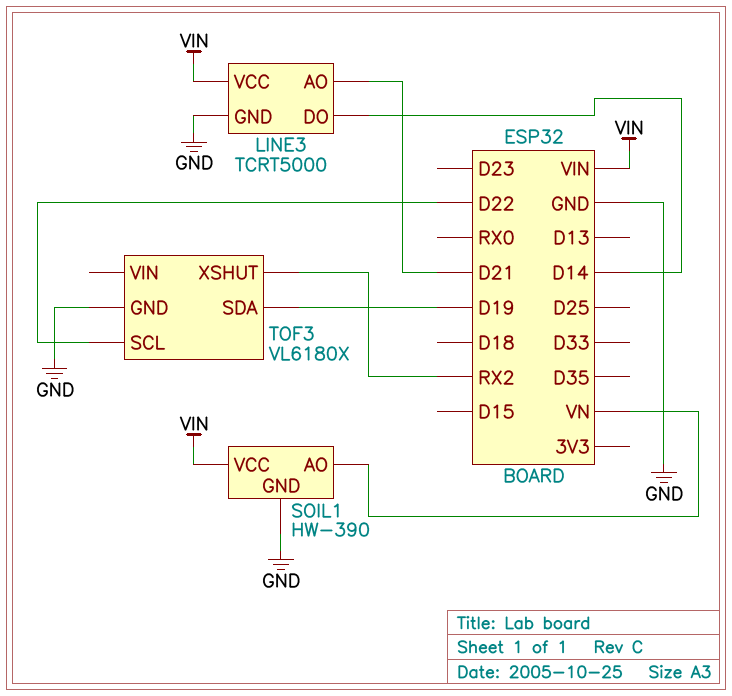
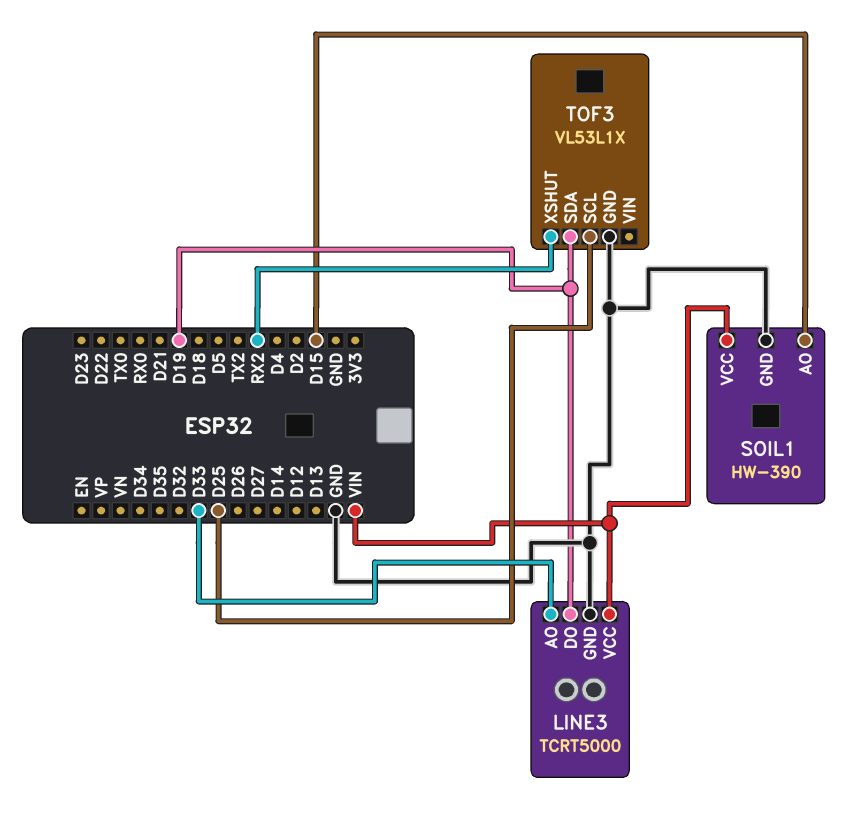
LINE3 pin AO: D21 -> D33
LINE3 pin DO: D14 -> D19
SOIL1 pin AO: VN -> D15
TOF3: VL6180X -> VL53L1X
TOF3 pin SCL: D22 -> D25

